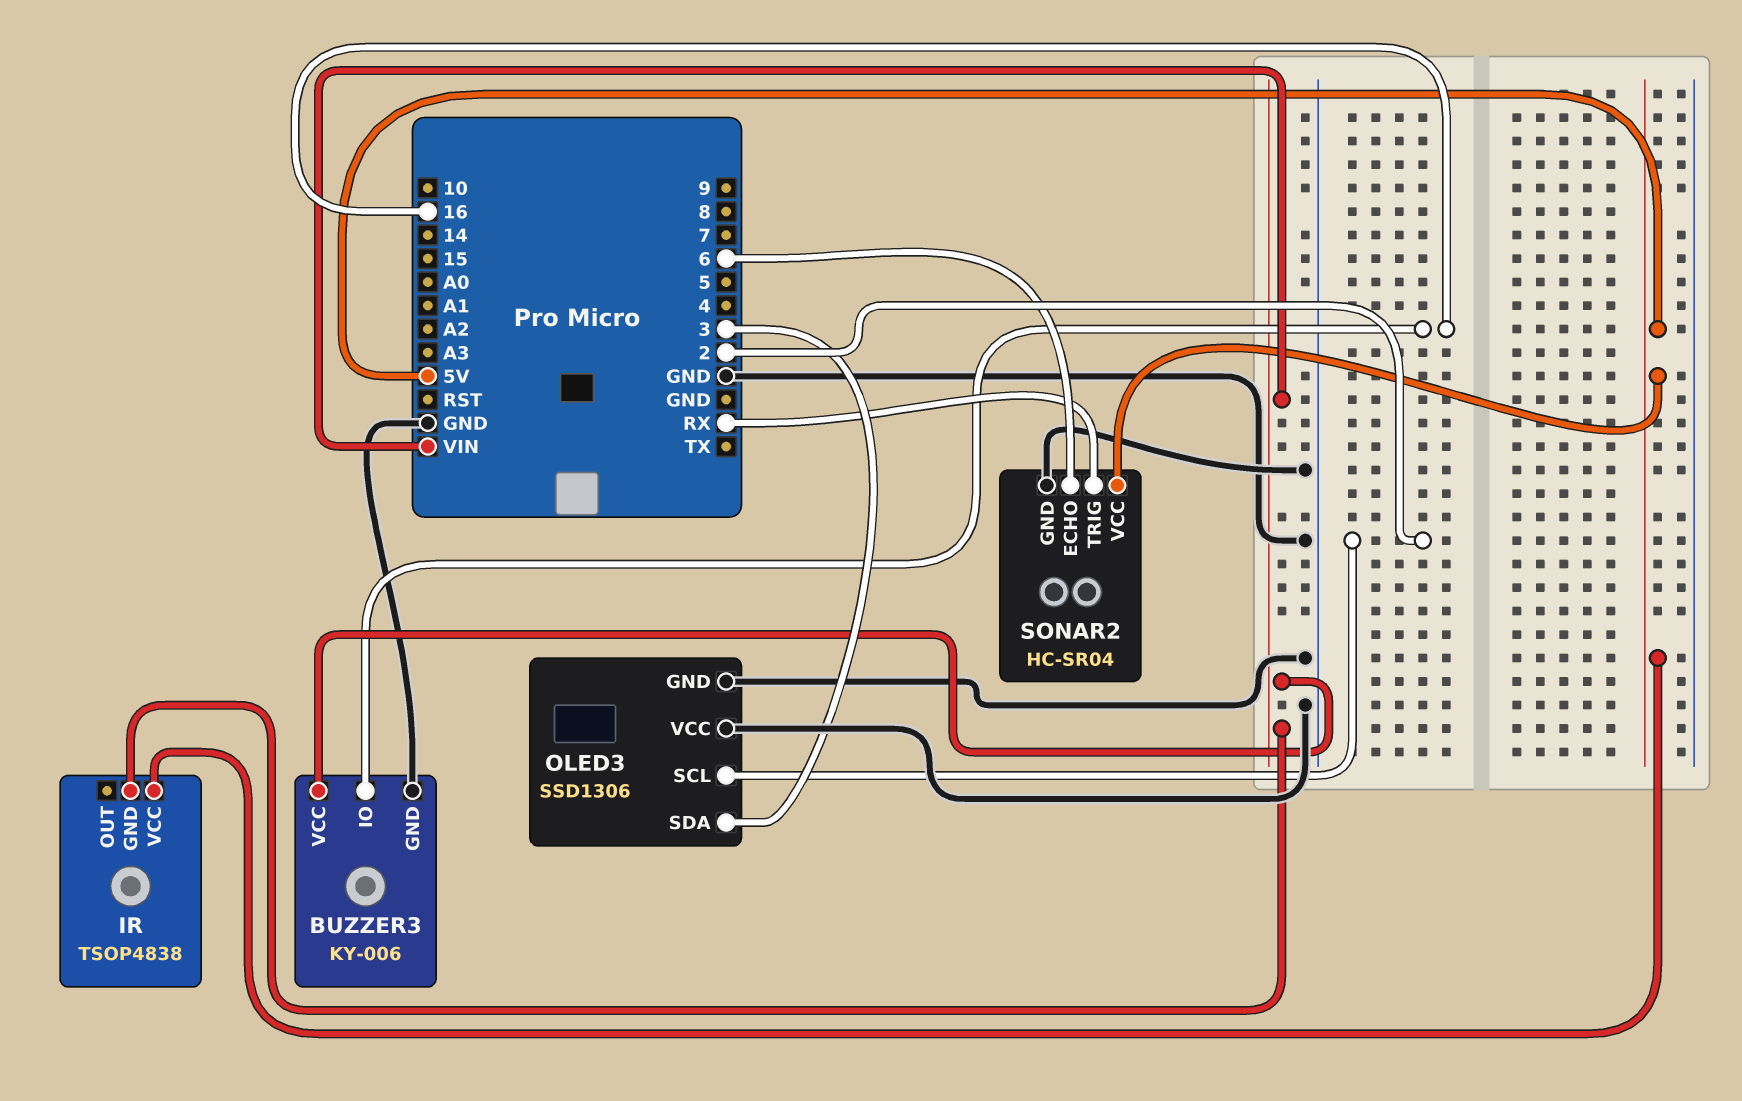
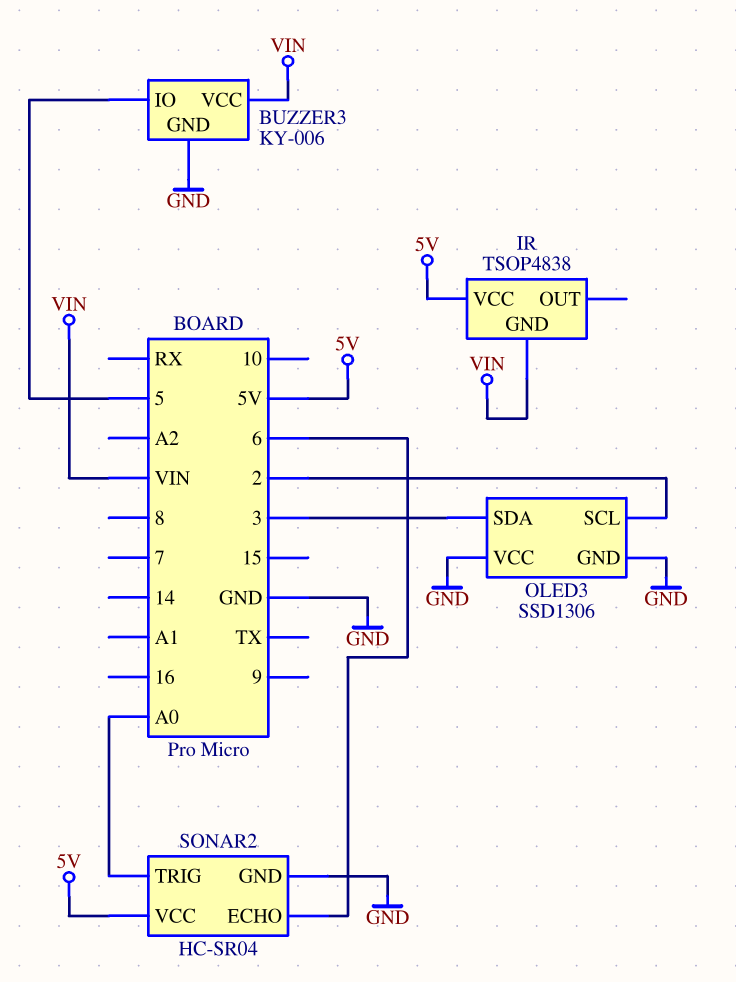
BUZZER3 pin IO: 16 -> 5
SONAR2 pin TRIG: RX -> A0

